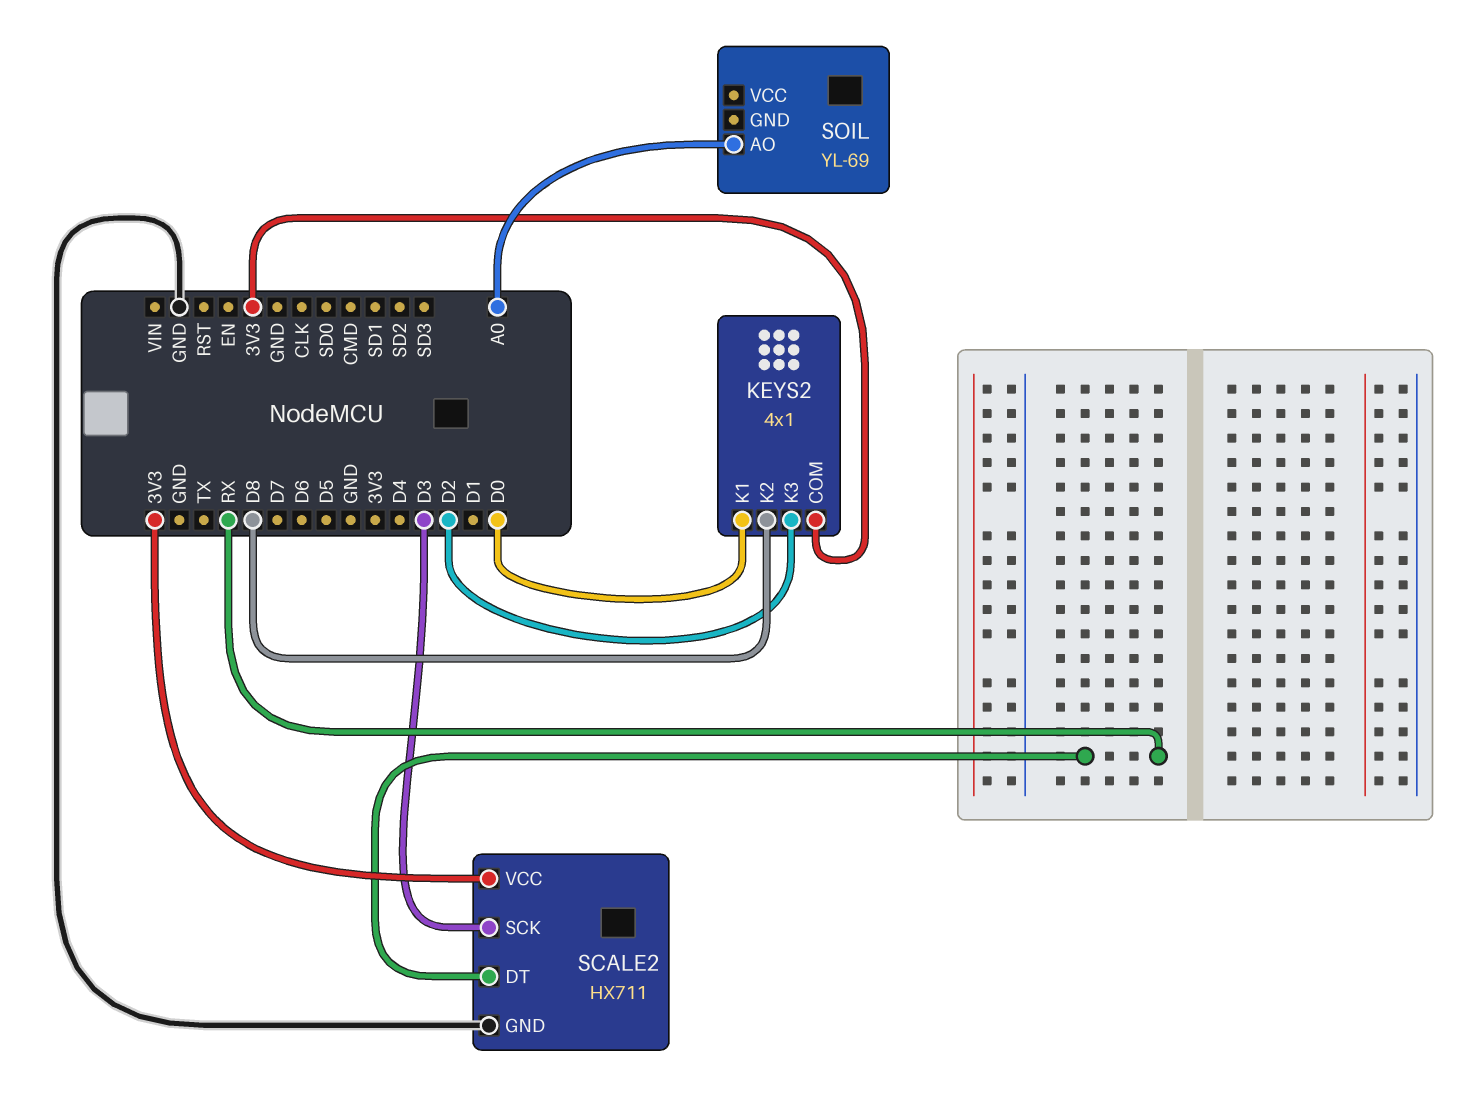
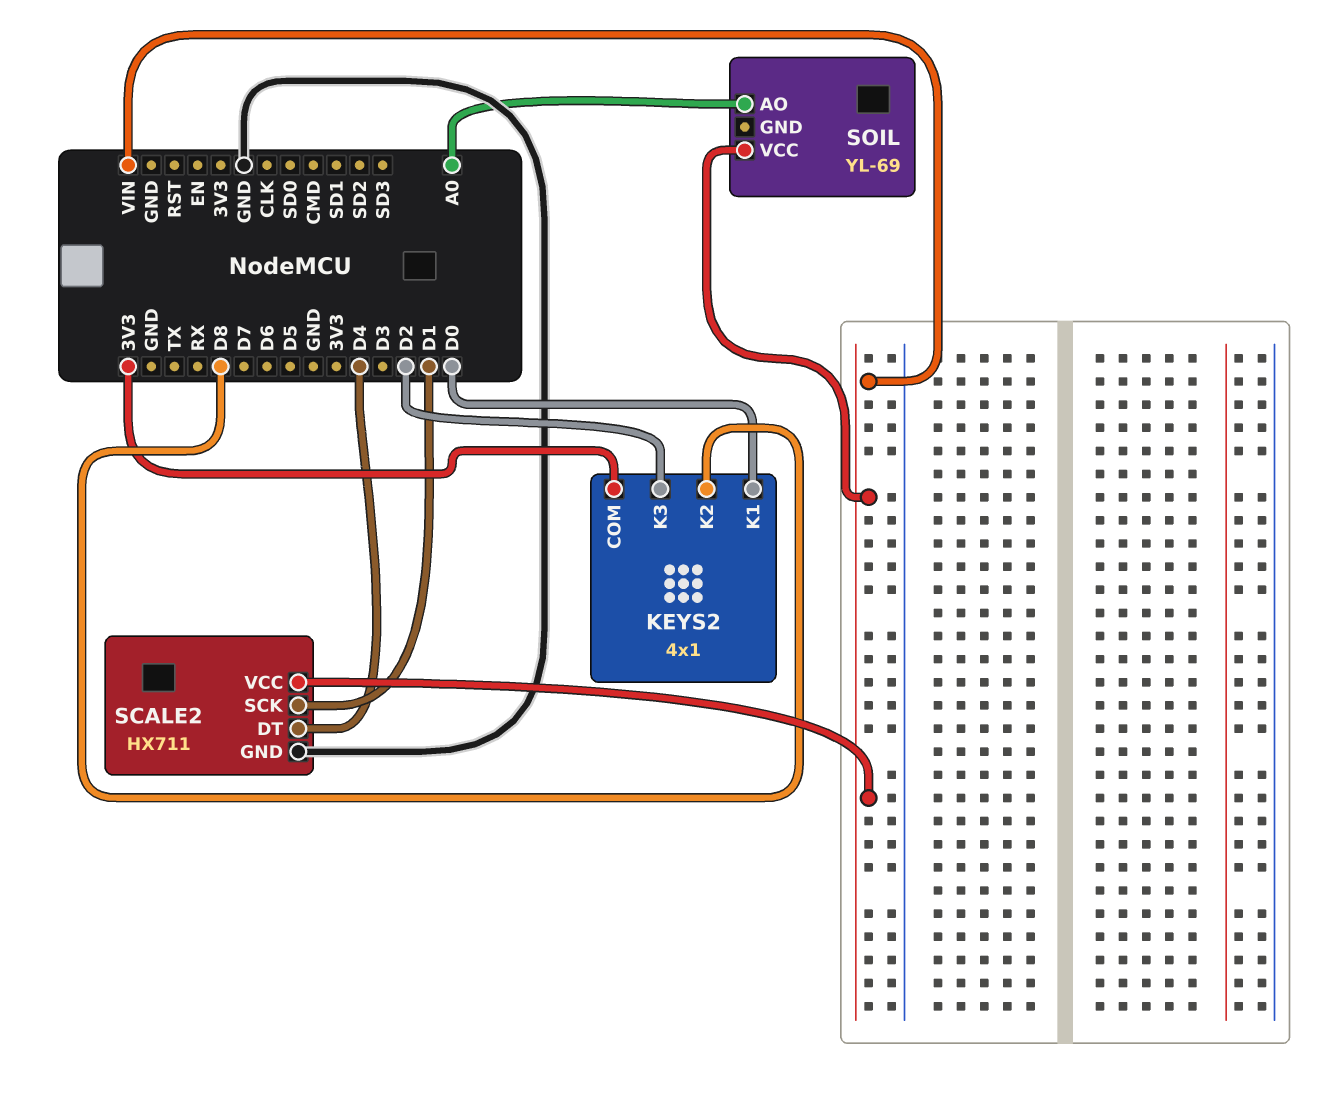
SCALE2 pin DT: RX -> D4
SCALE2 pin SCK: D3 -> D1
SCALE2 pin VCC: 3V3 -> VIN
SOIL pin VCC: none -> VIN

